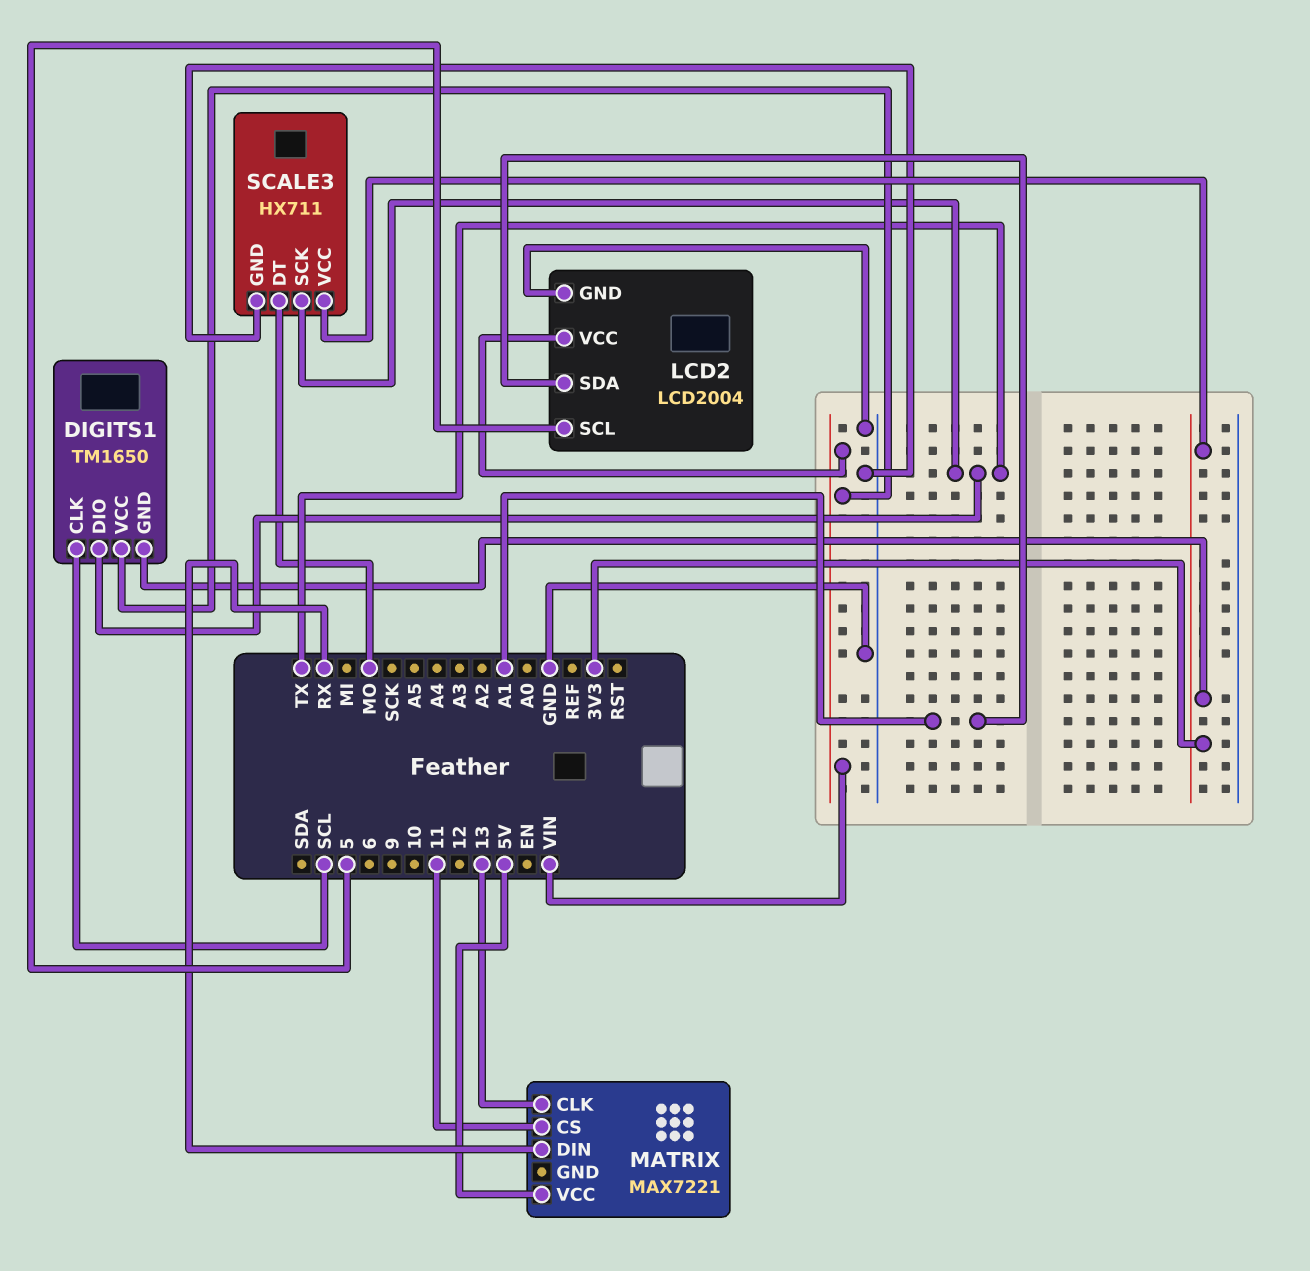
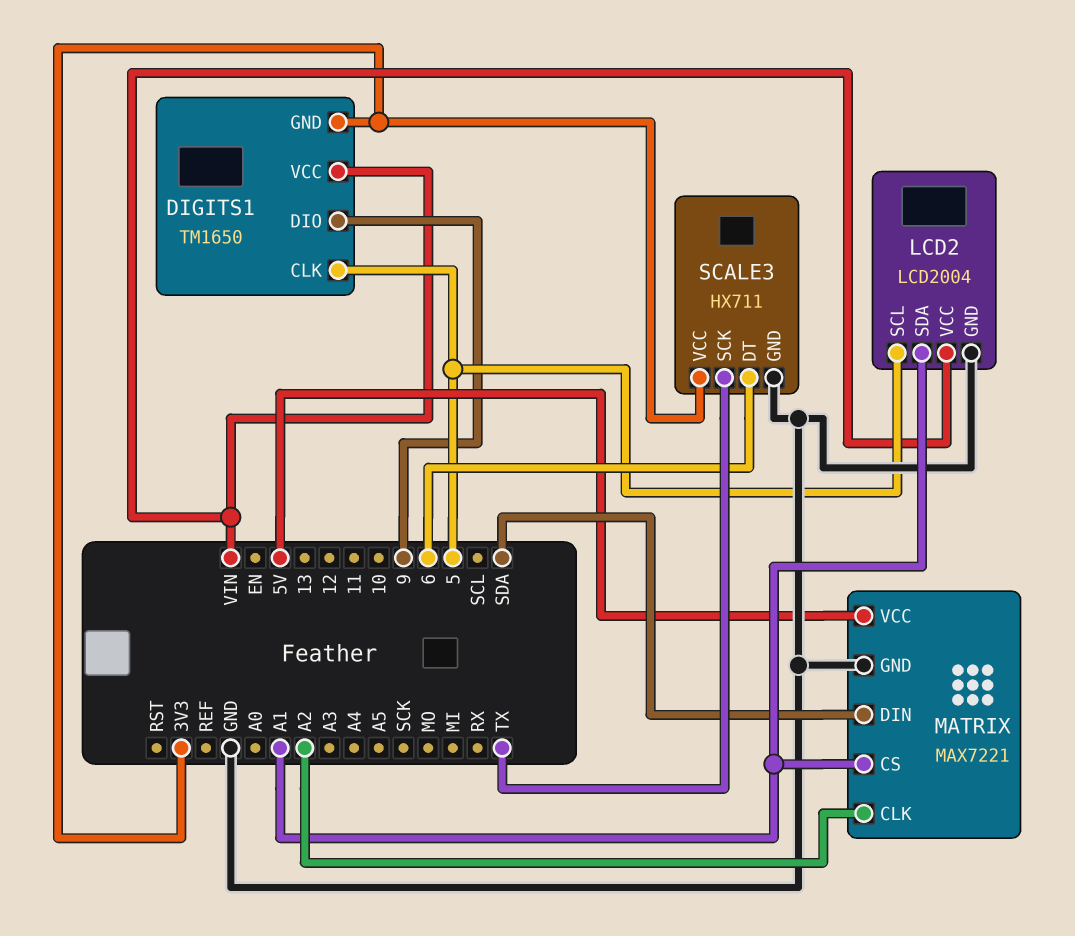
DIGITS1 pin CLK: SCL -> 5
DIGITS1 pin DIO: TX -> 9
MATRIX pin CLK: 13 -> A2
MATRIX pin CS: 11 -> A1
MATRIX pin DIN: RX -> SDA
MATRIX pin GND: none -> GND
SCALE3 pin DT: MO -> 6

